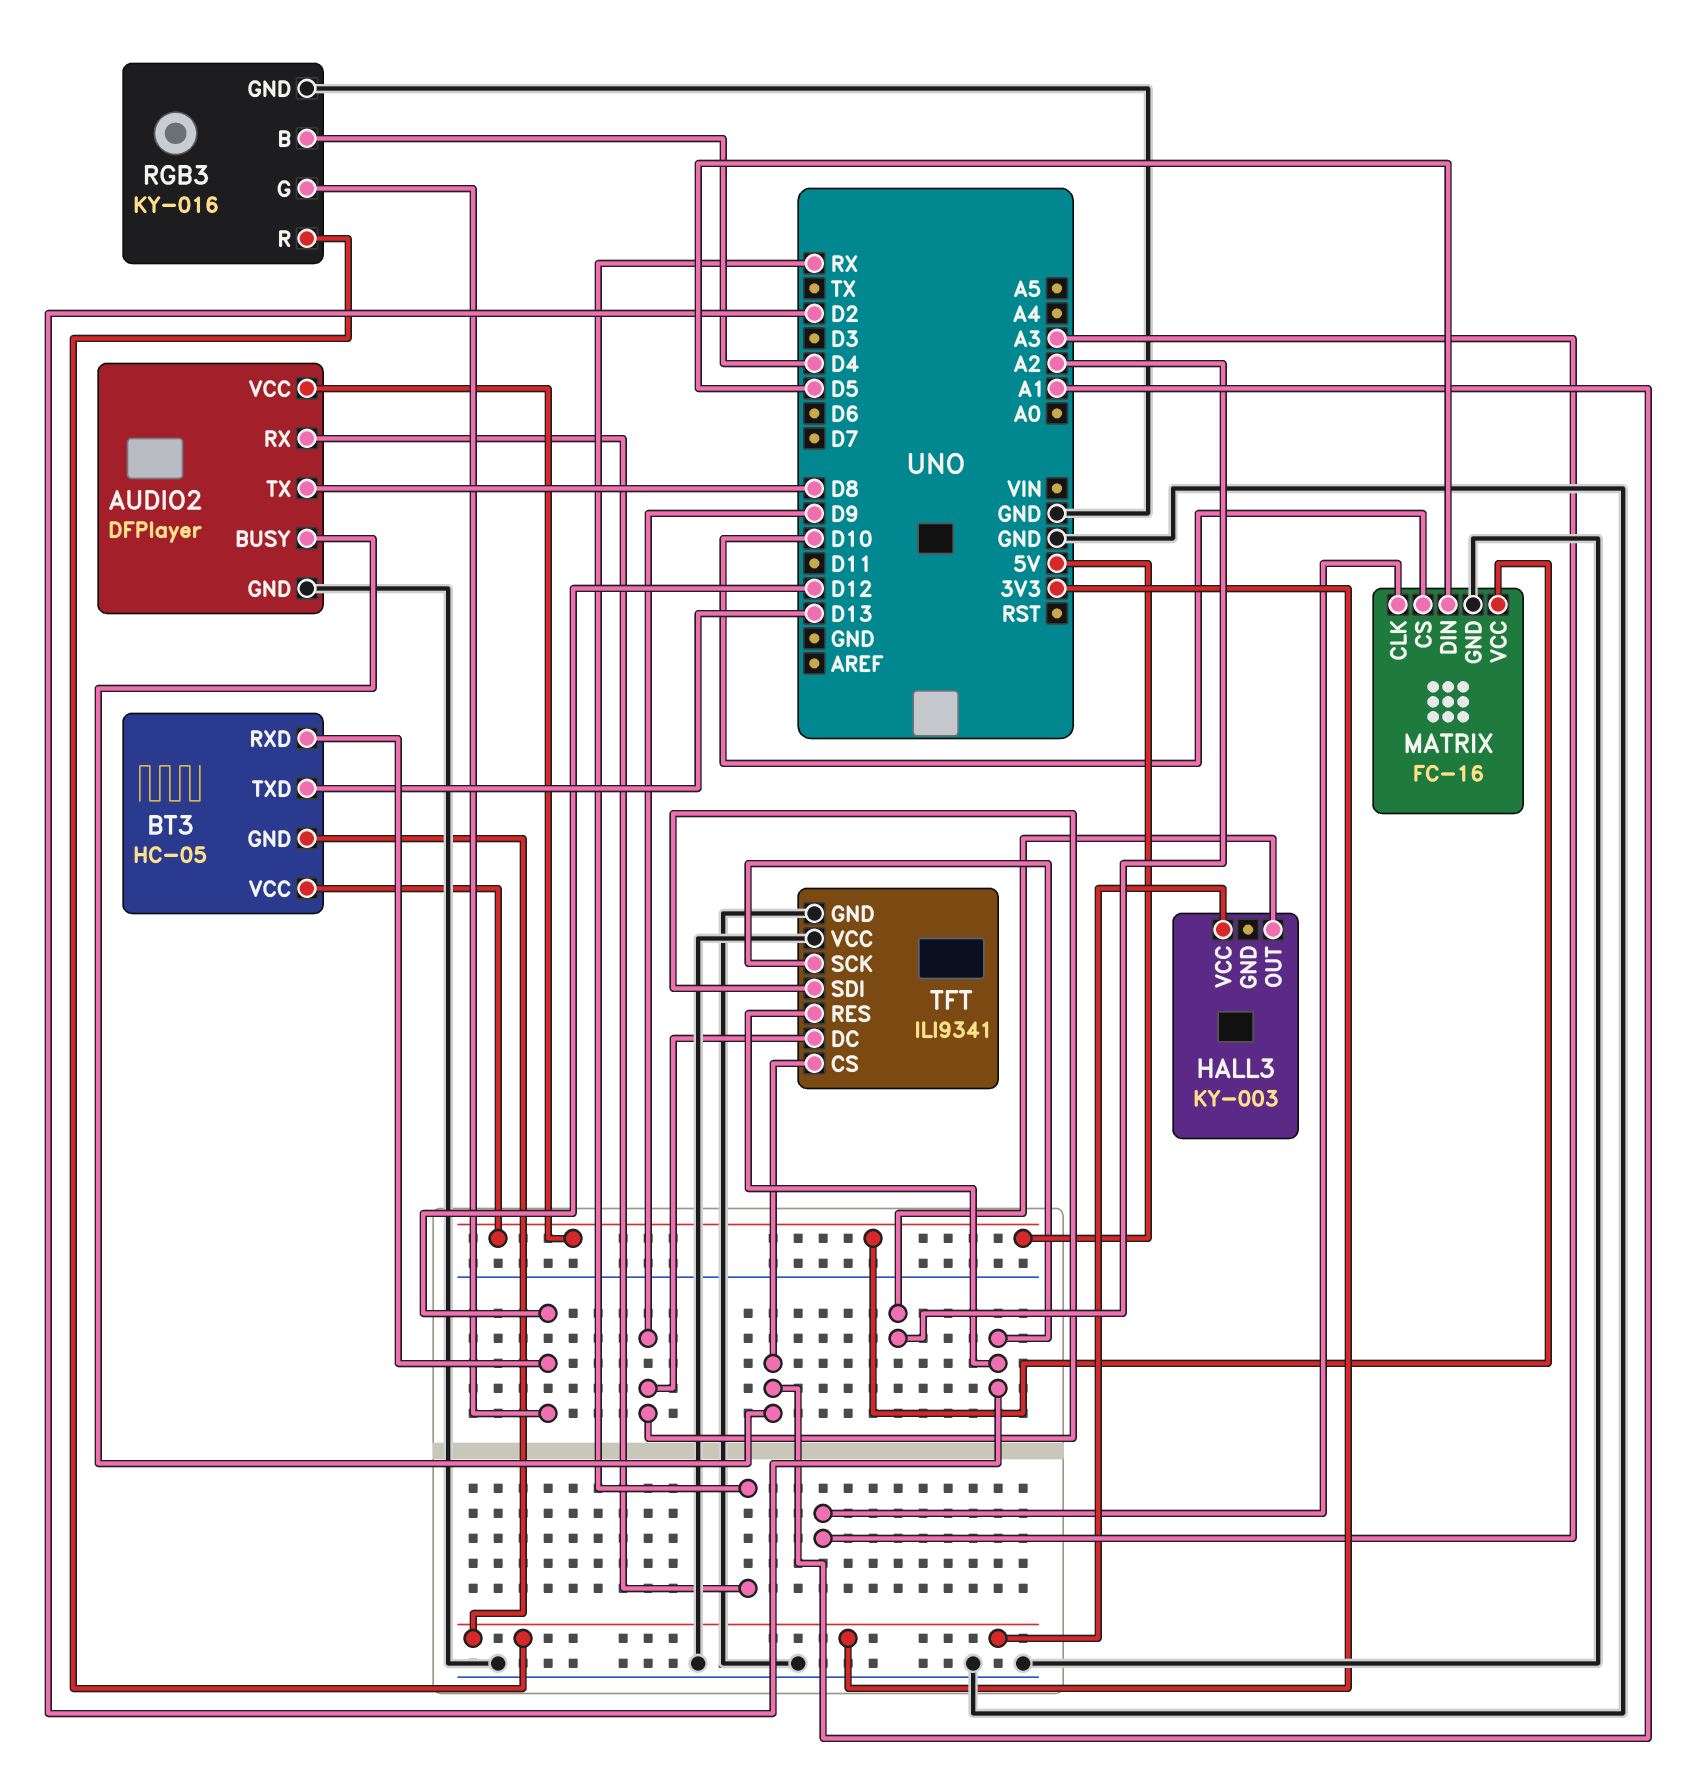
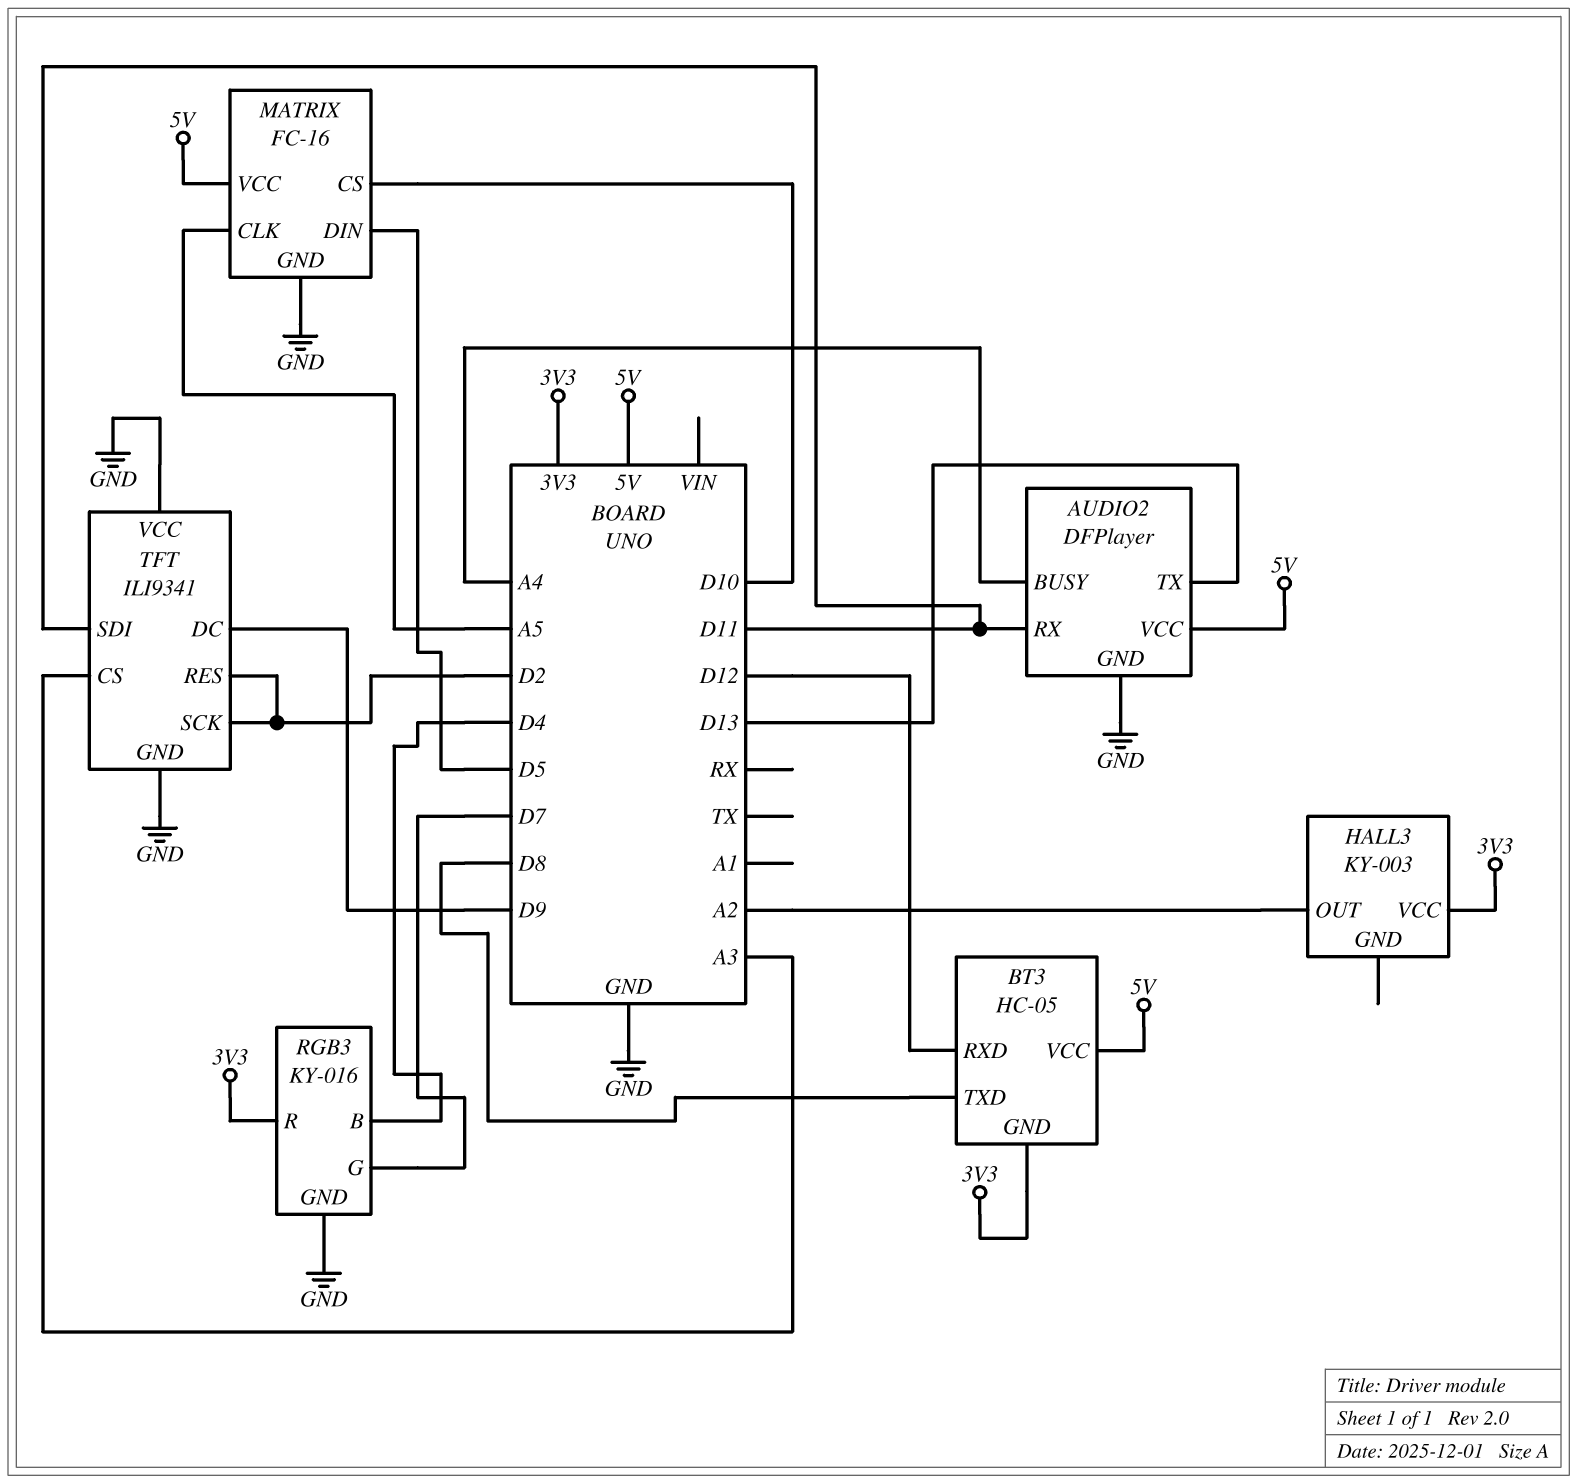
AUDIO2 pin BUSY: A1 -> A4
AUDIO2 pin RX: RX -> D11
AUDIO2 pin TX: D8 -> D13
BT3 pin TXD: D13 -> D8
MATRIX pin CLK: A3 -> A5
RGB3 pin G: D12 -> D7
TFT pin CS: A1 -> A3
TFT pin SDI: D9 -> D11

